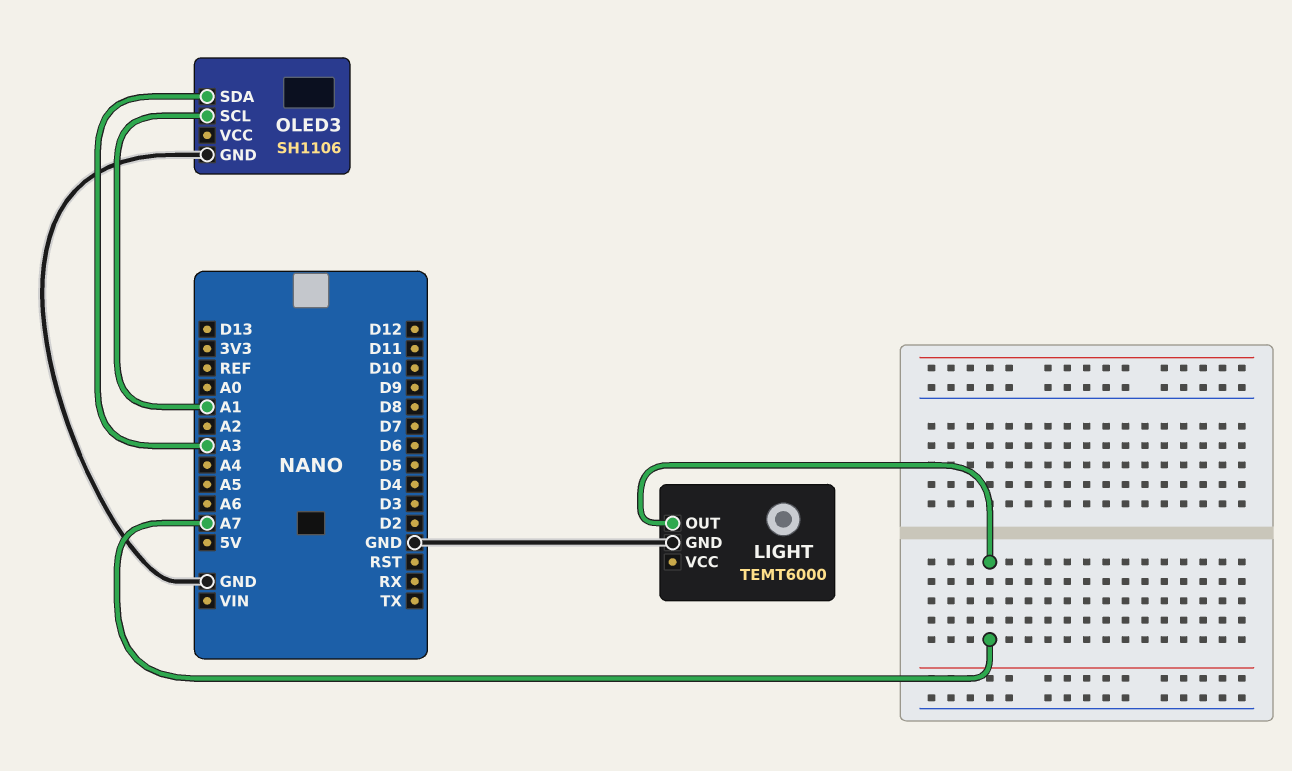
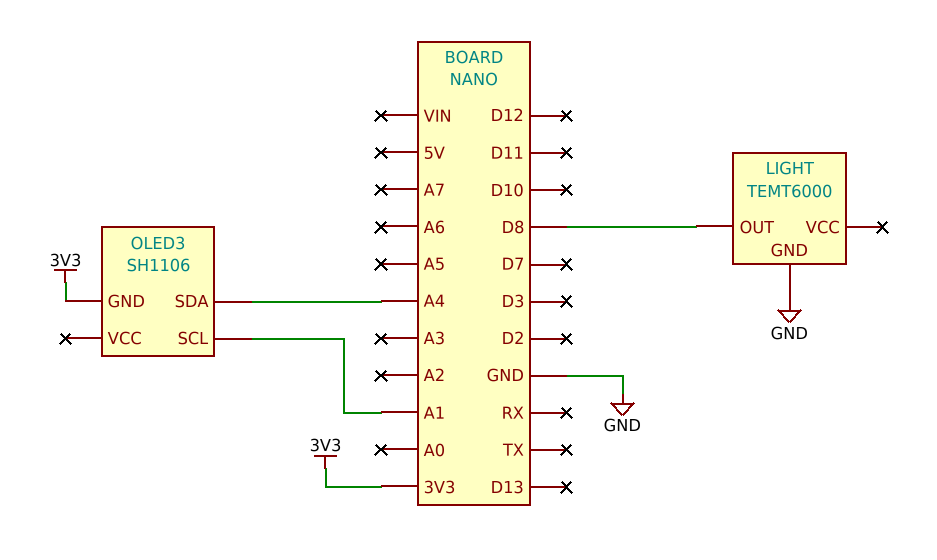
LIGHT pin OUT: A7 -> D8
OLED3 pin GND: GND -> 3V3
OLED3 pin SDA: A3 -> A4

